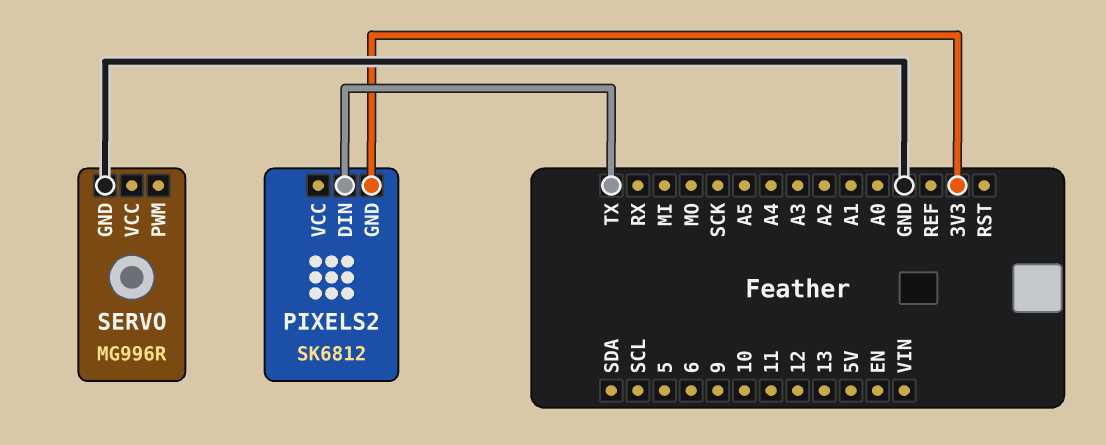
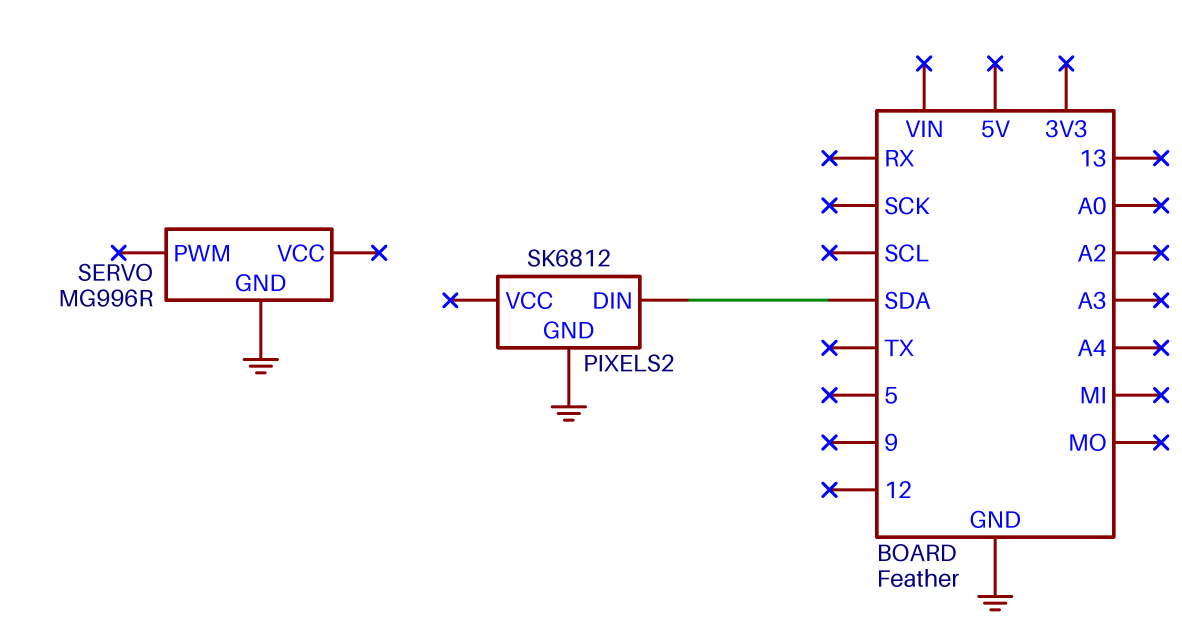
PIXELS2 pin DIN: TX -> SDA
PIXELS2 pin GND: 3V3 -> GND

